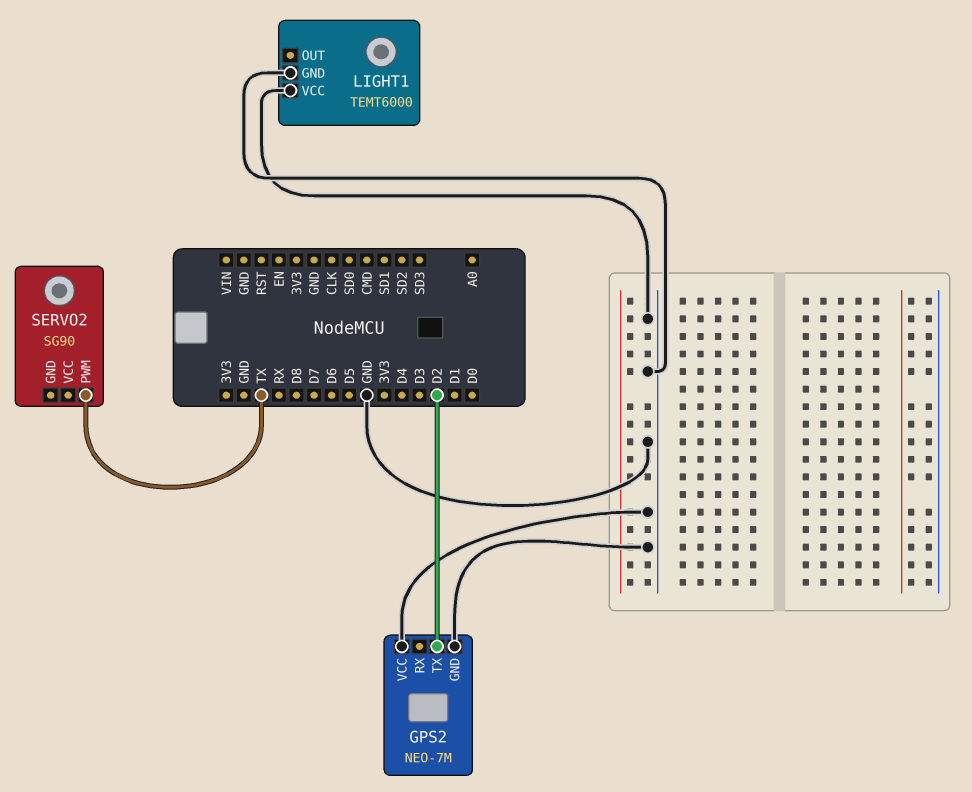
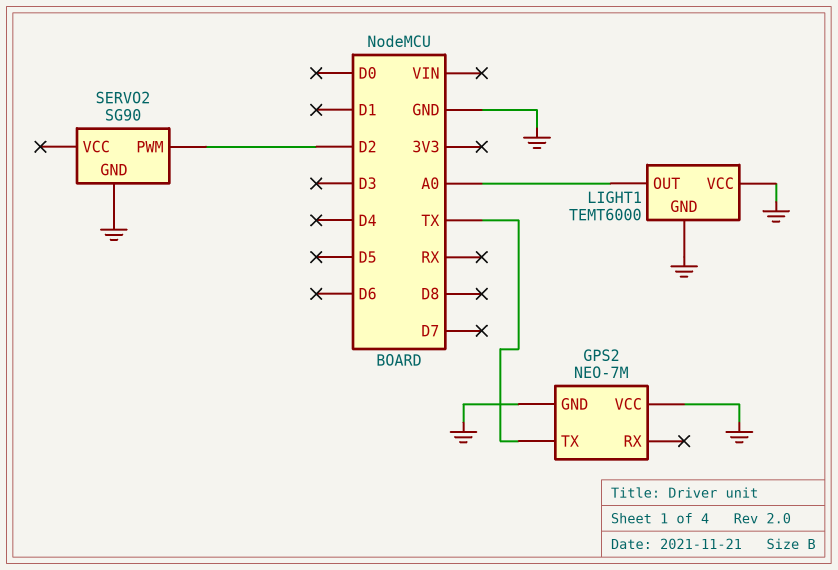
GPS2 pin TX: D2 -> TX
LIGHT1 pin OUT: none -> A0
SERVO2 pin GND: none -> GND
SERVO2 pin PWM: TX -> D2

